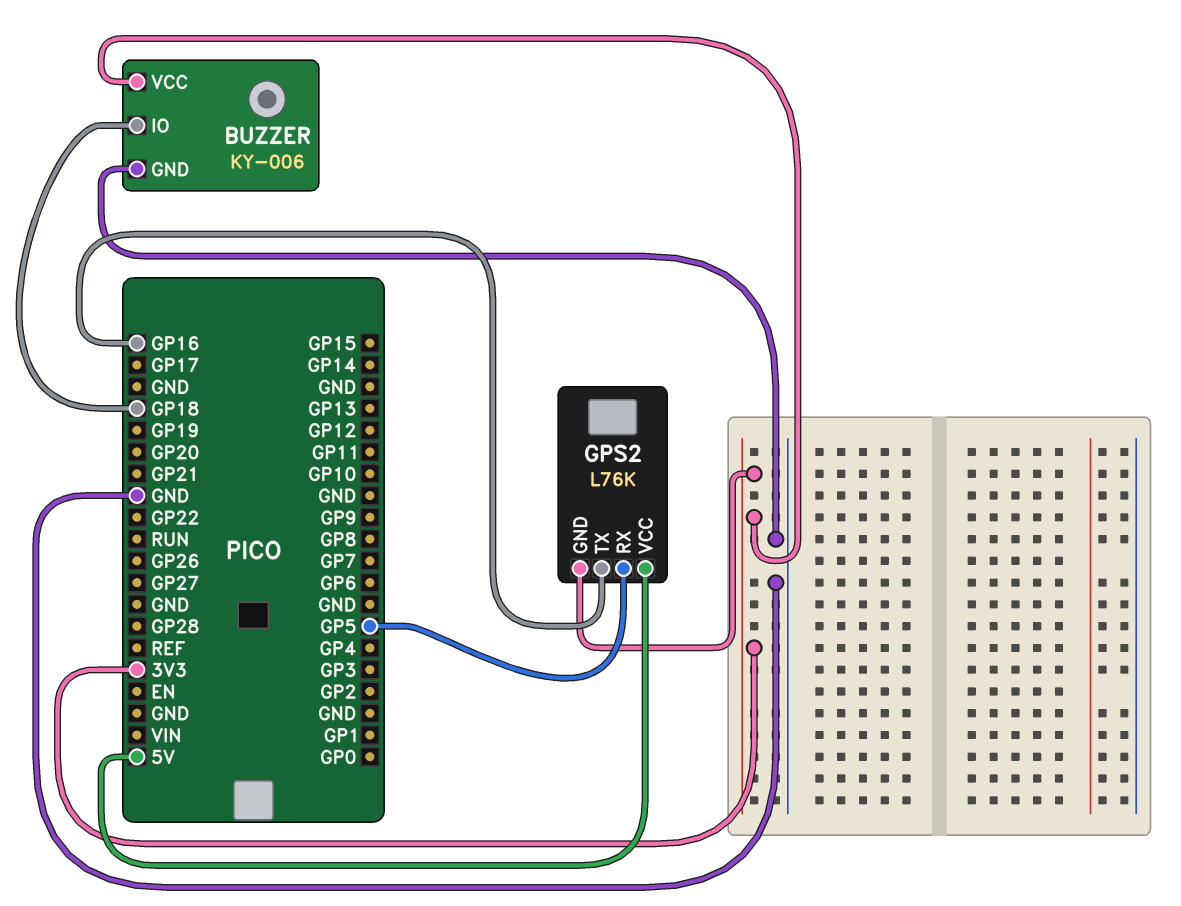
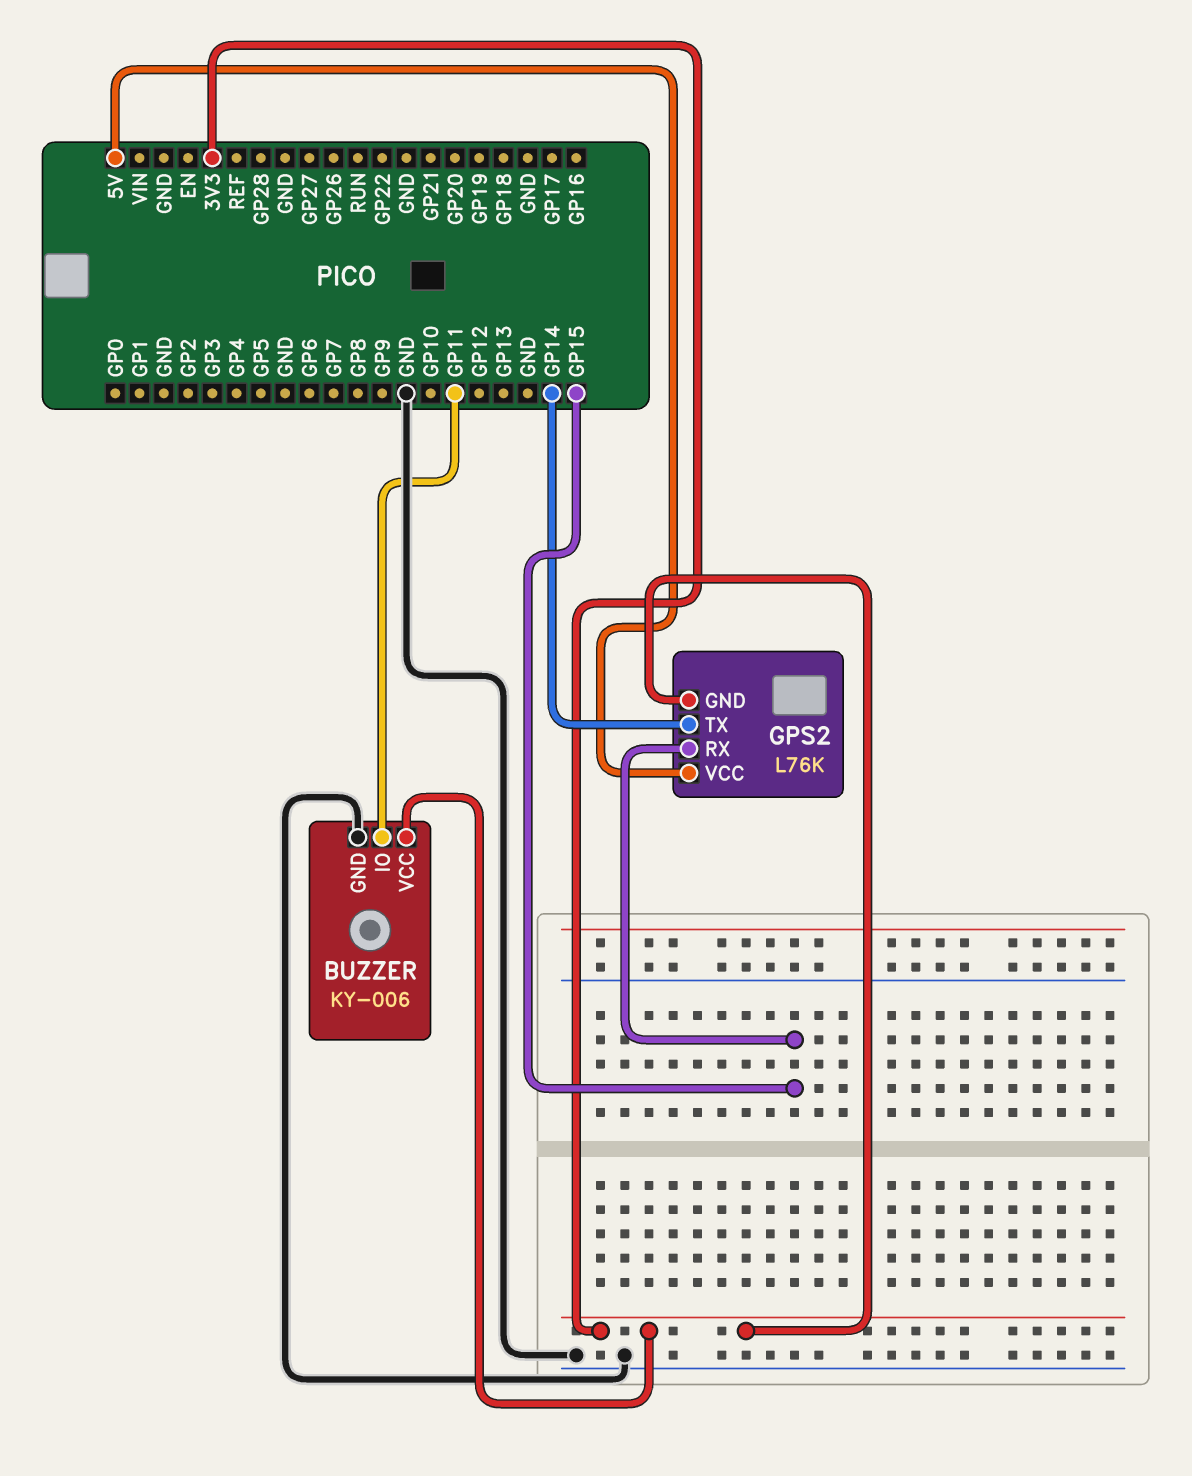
BUZZER pin IO: GP18 -> GP11
GPS2 pin RX: GP5 -> GP15
GPS2 pin TX: GP16 -> GP14

